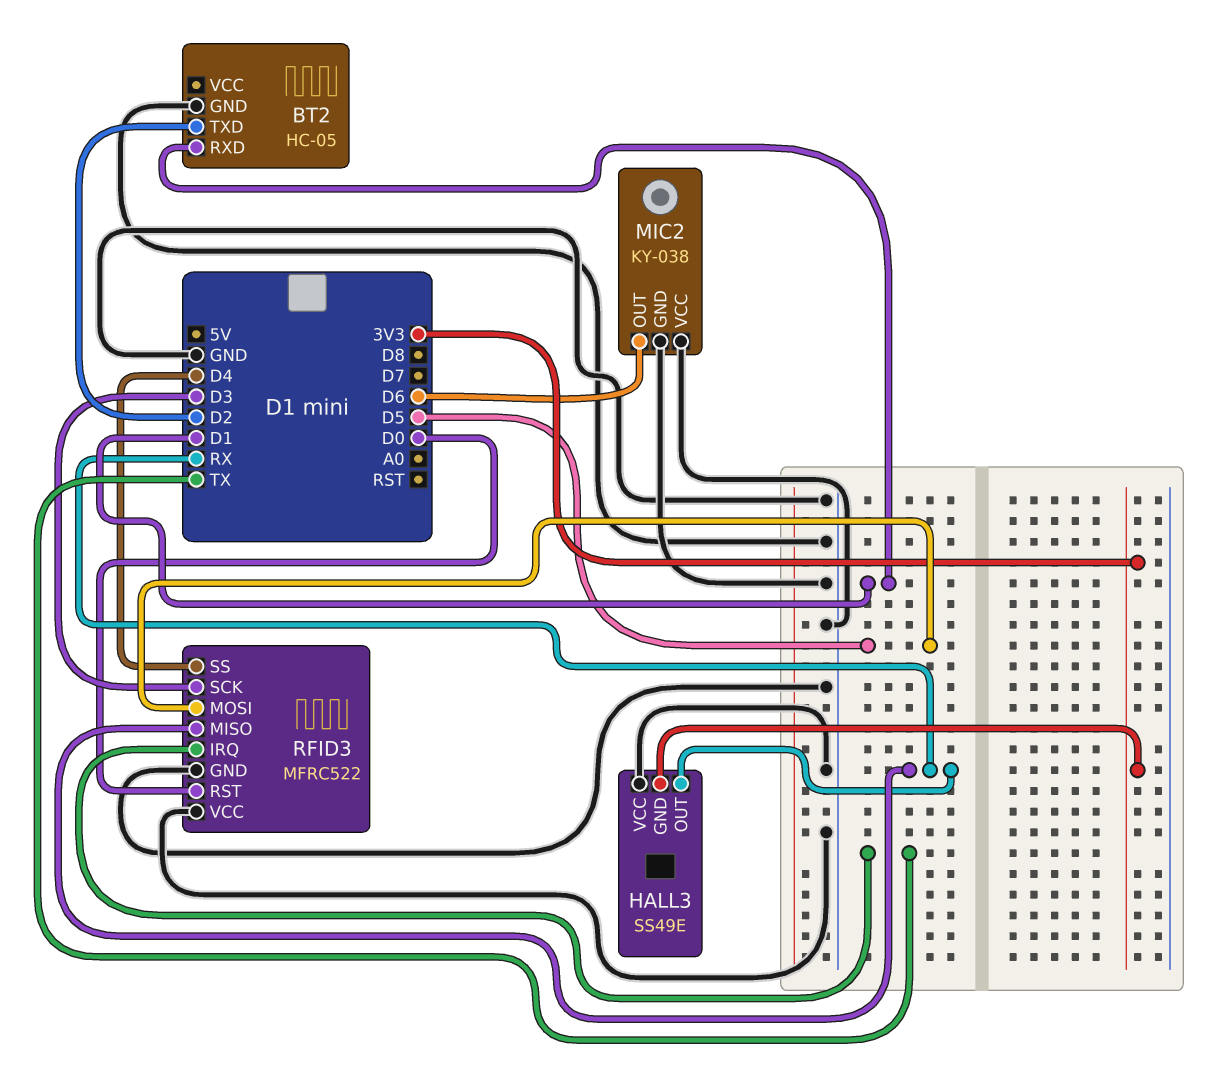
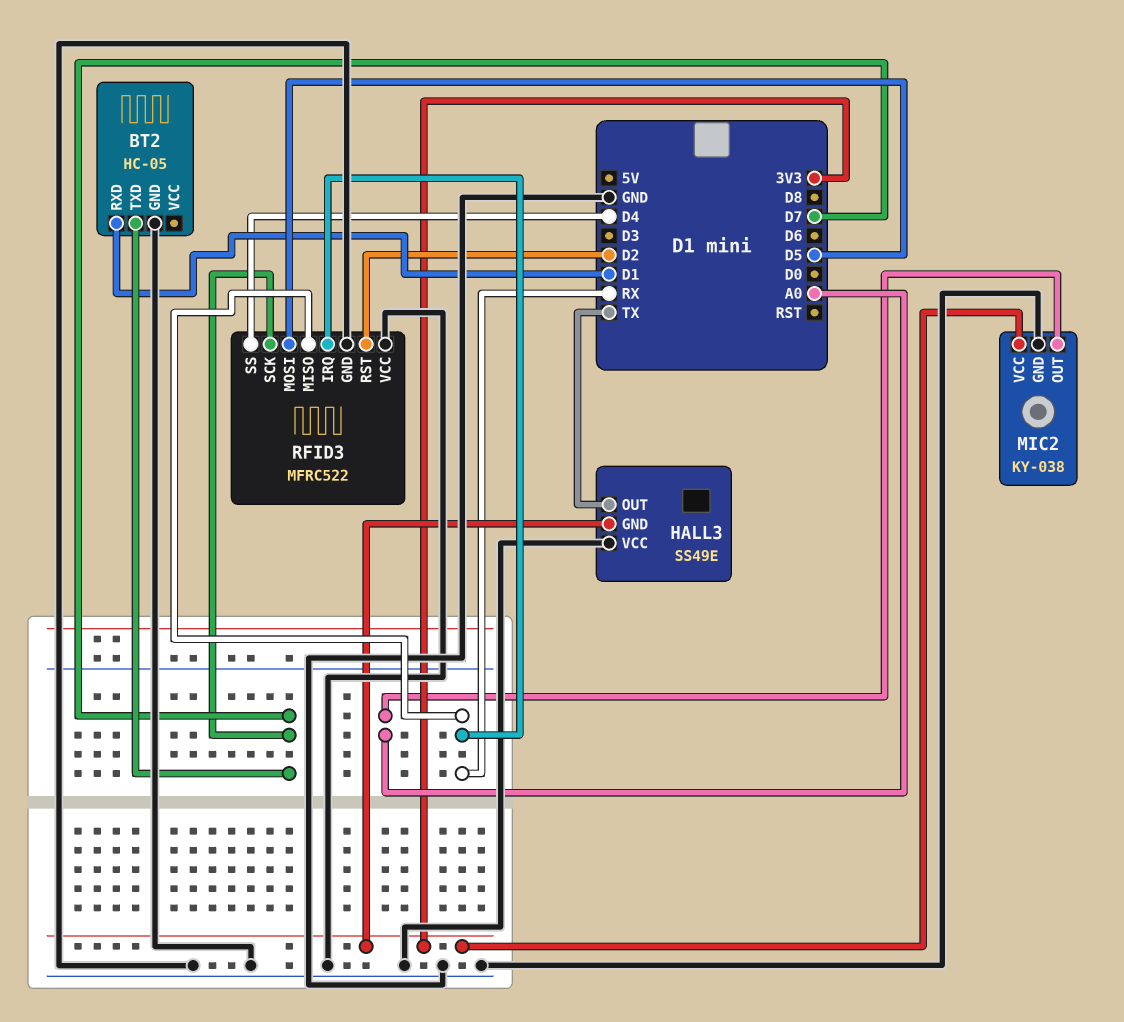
BT2 pin TXD: D2 -> D7
HALL3 pin OUT: RX -> TX
MIC2 pin OUT: D6 -> A0
MIC2 pin VCC: GND -> 3V3
RFID3 pin IRQ: TX -> RX
RFID3 pin RST: D0 -> D2
RFID3 pin SCK: D3 -> D7

